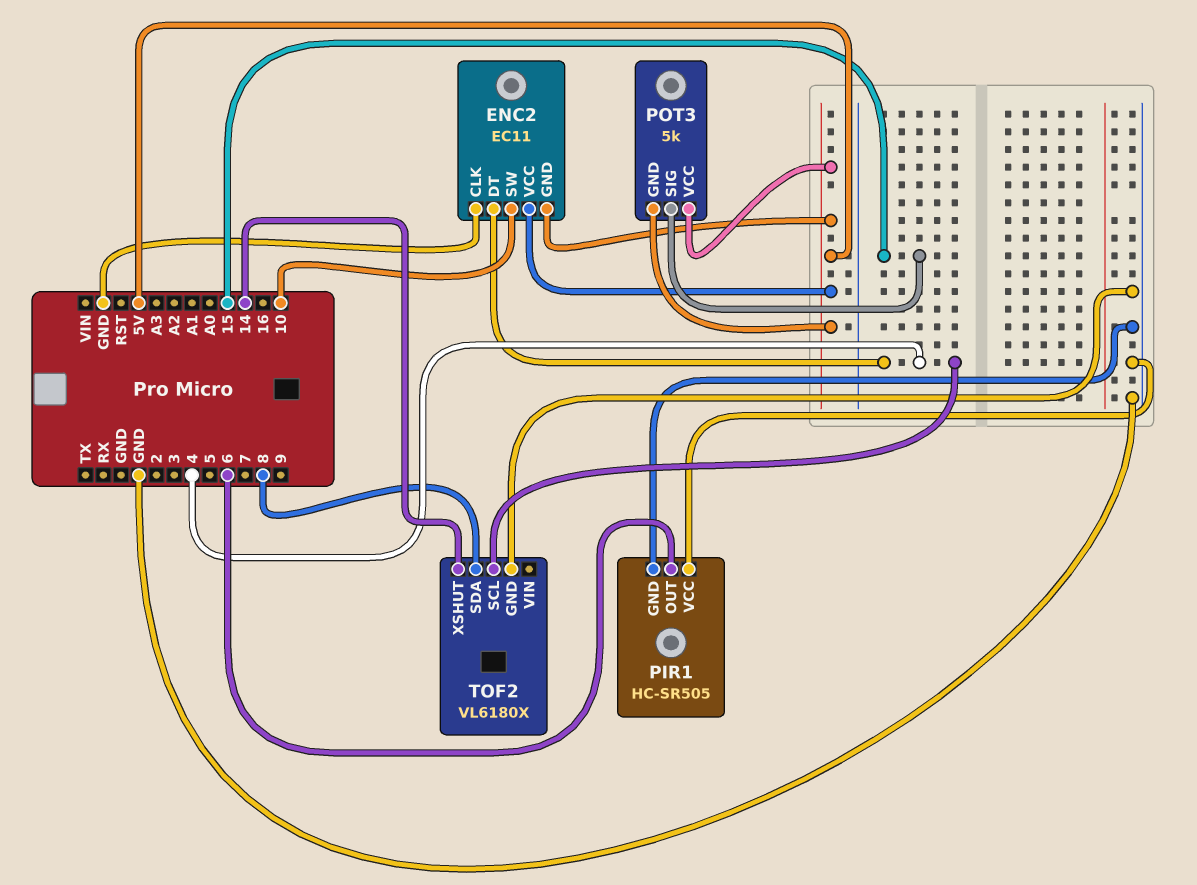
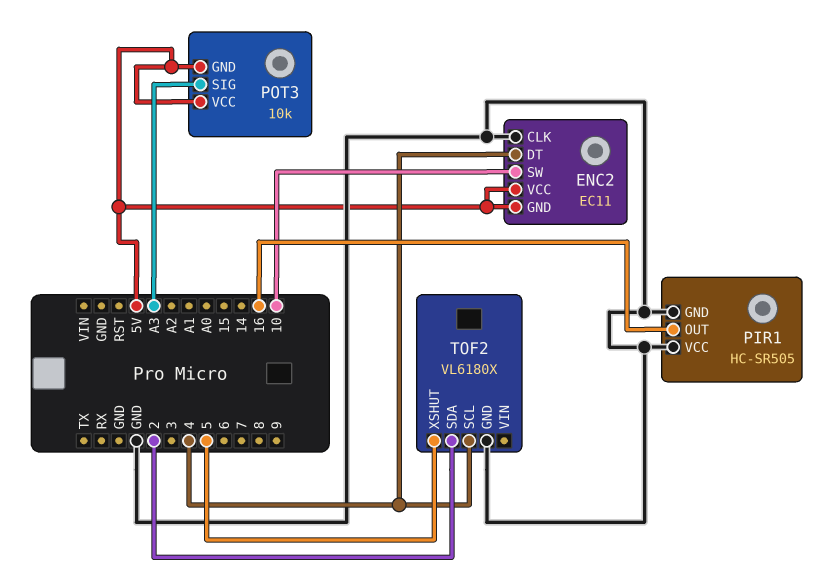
PIR1 pin OUT: 6 -> 16
POT3: 5k -> 10k
POT3 pin SIG: 15 -> A3
TOF2 pin SDA: 8 -> 2
TOF2 pin XSHUT: 14 -> 5

